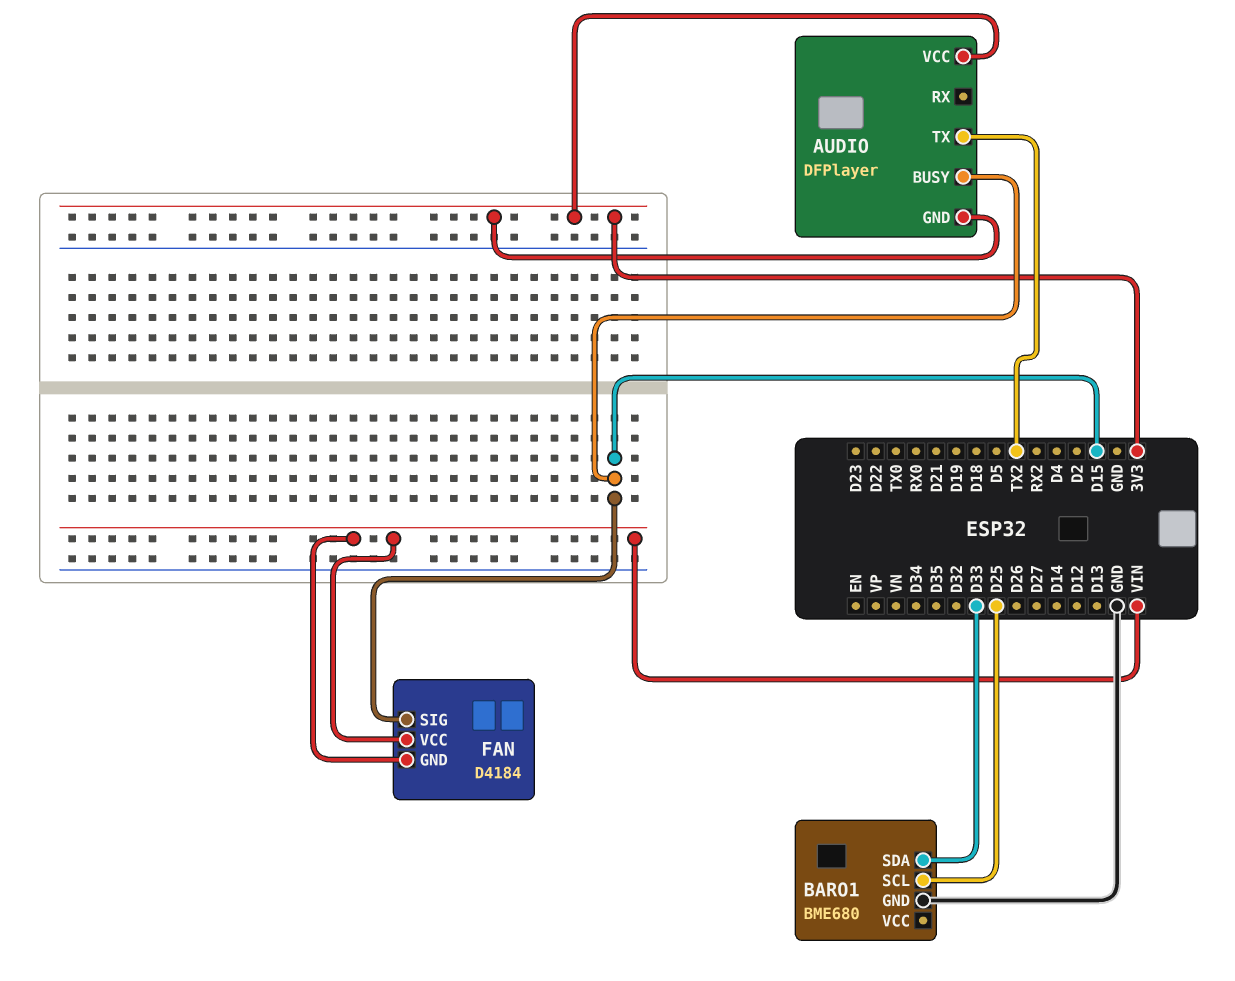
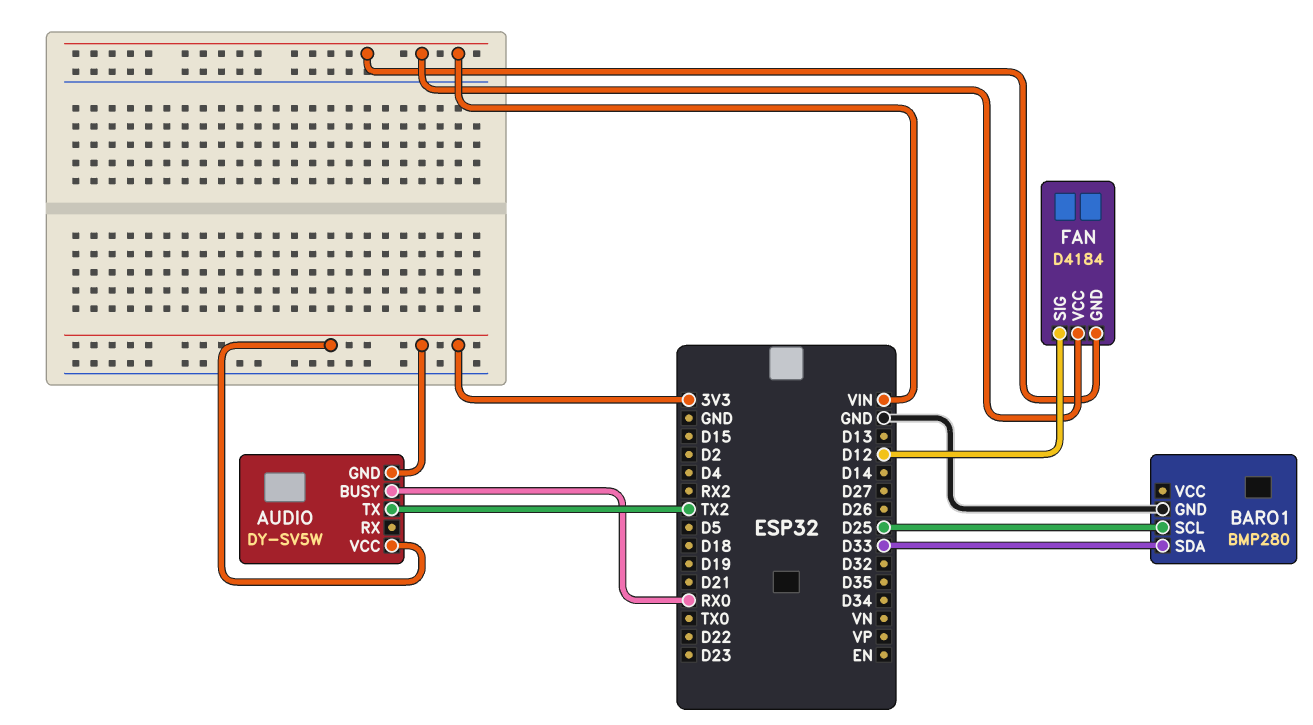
AUDIO: DFPlayer -> DY-SV5W
AUDIO pin BUSY: D15 -> RX0
BARO1: BME680 -> BMP280
FAN pin SIG: D15 -> D12

